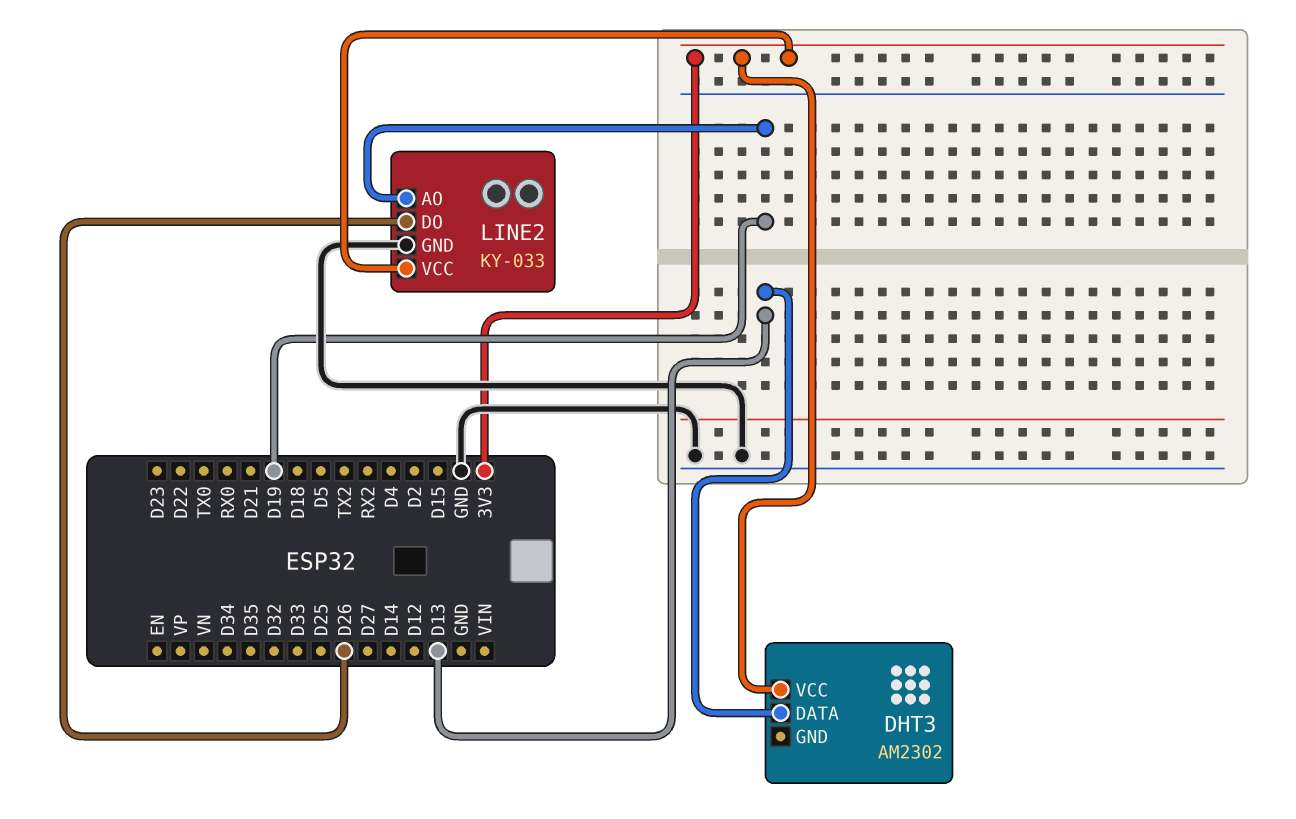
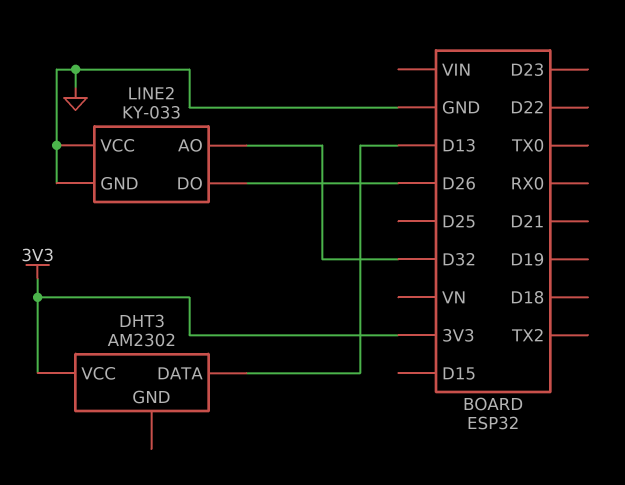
LINE2 pin AO: D19 -> D32
LINE2 pin VCC: 3V3 -> GND

